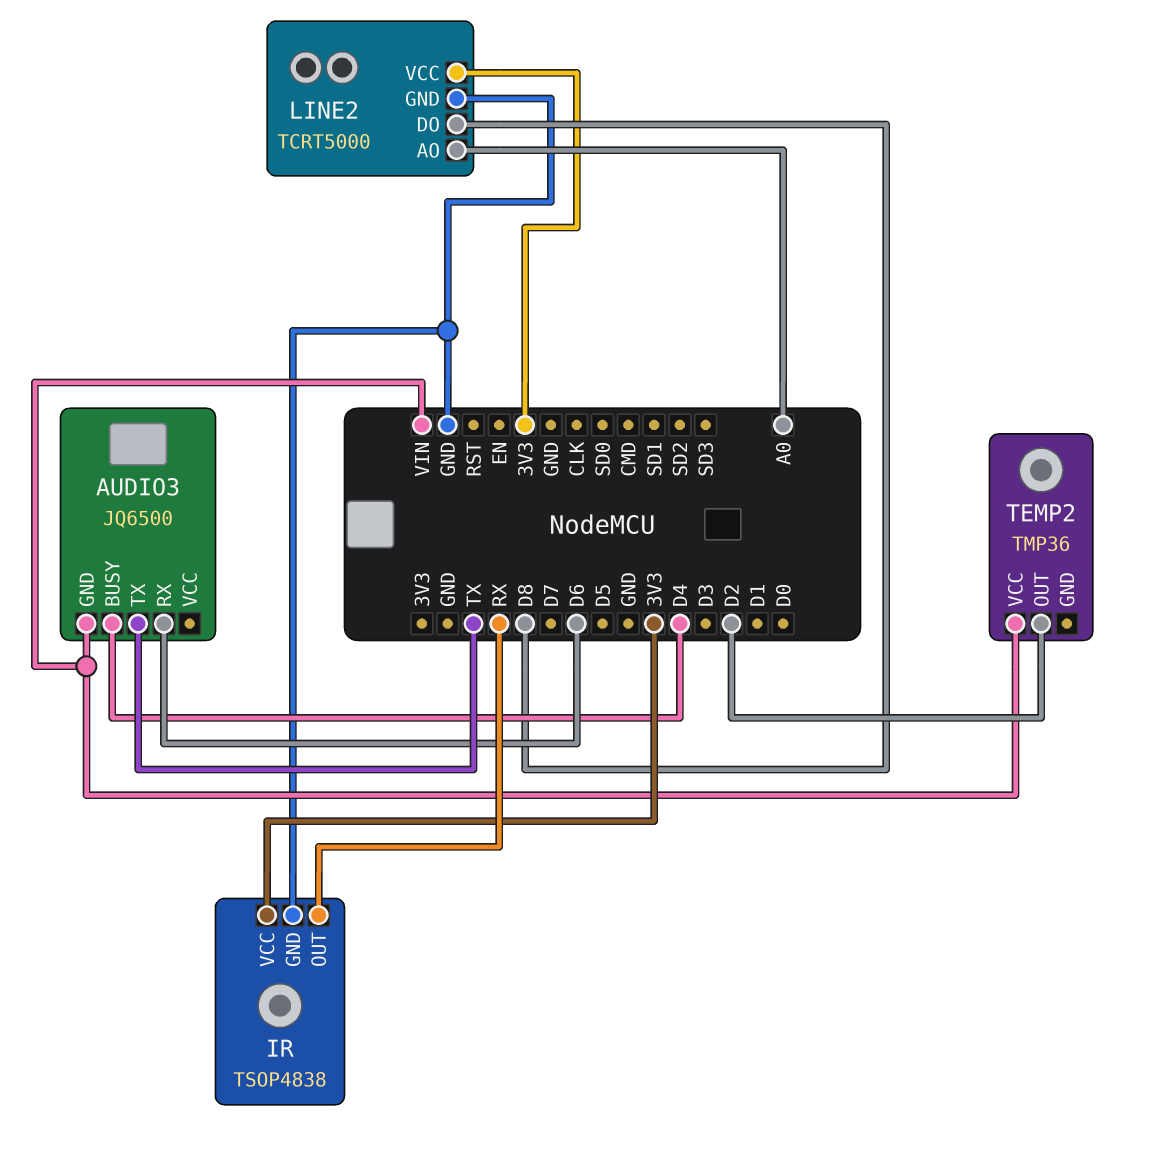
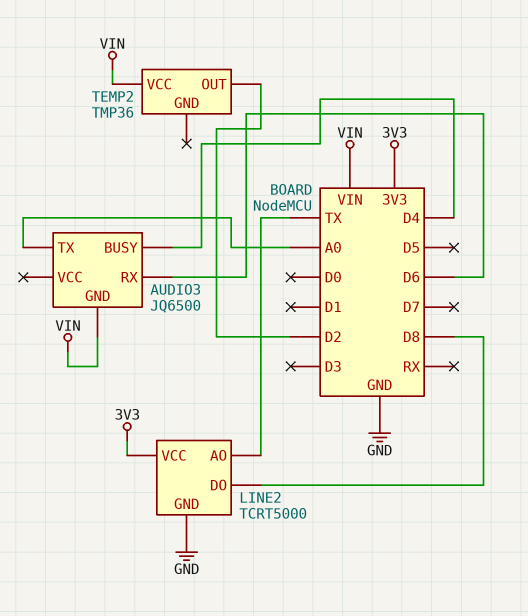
AUDIO3 pin TX: TX -> A0
IR: TSOP4838 -> none
IR pin GND: GND -> none
IR pin OUT: RX -> none
IR pin VCC: 3V3 -> none
LINE2 pin AO: A0 -> TX

